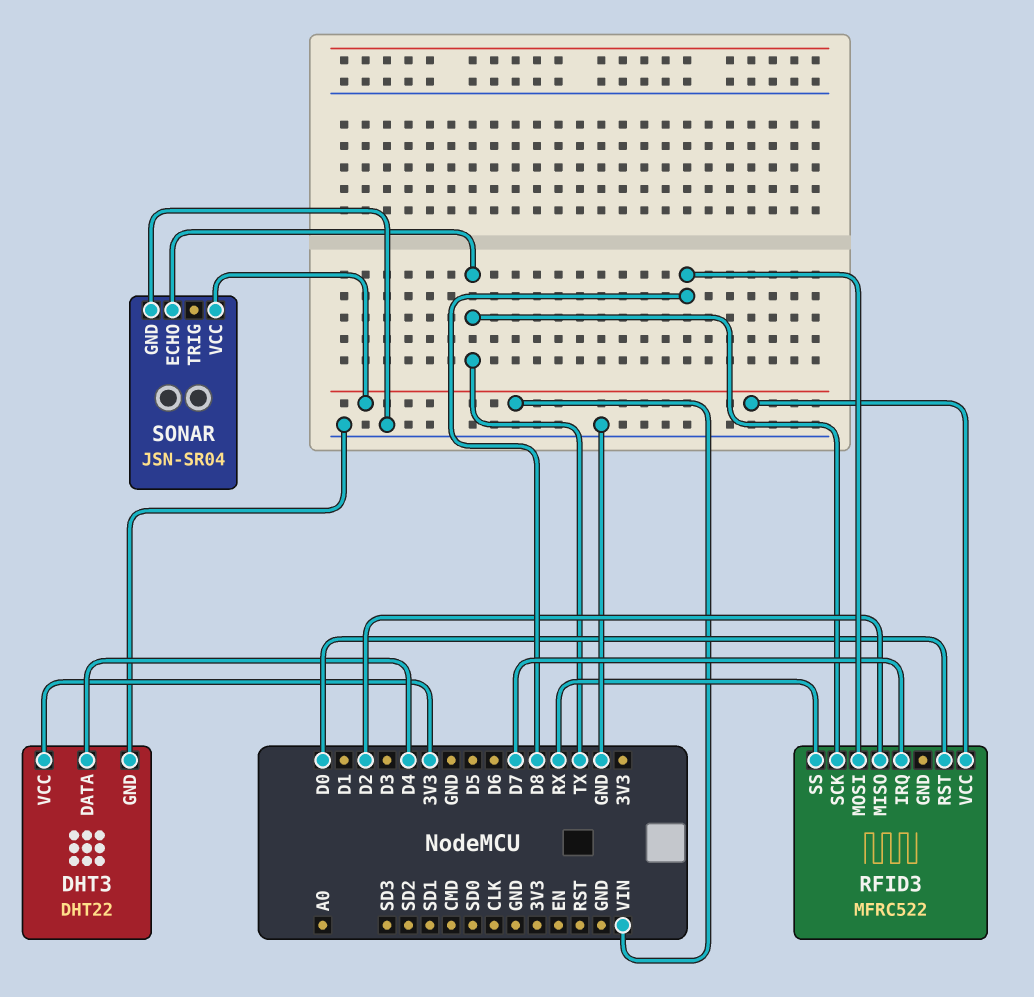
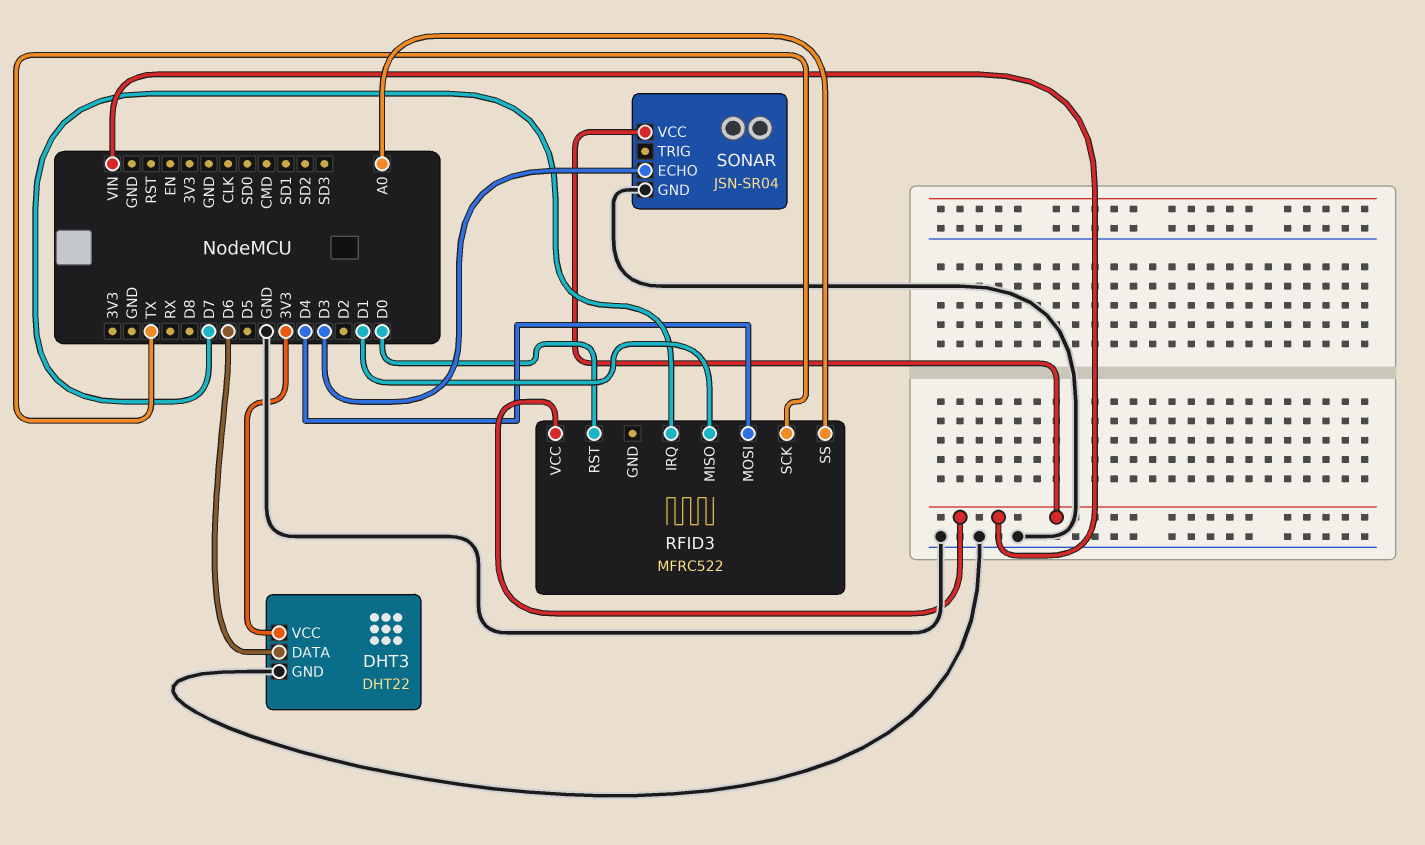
DHT3 pin DATA: D4 -> D6
RFID3 pin MISO: D2 -> D1
RFID3 pin MOSI: D8 -> D4
RFID3 pin SS: RX -> A0
SONAR pin ECHO: TX -> D3

